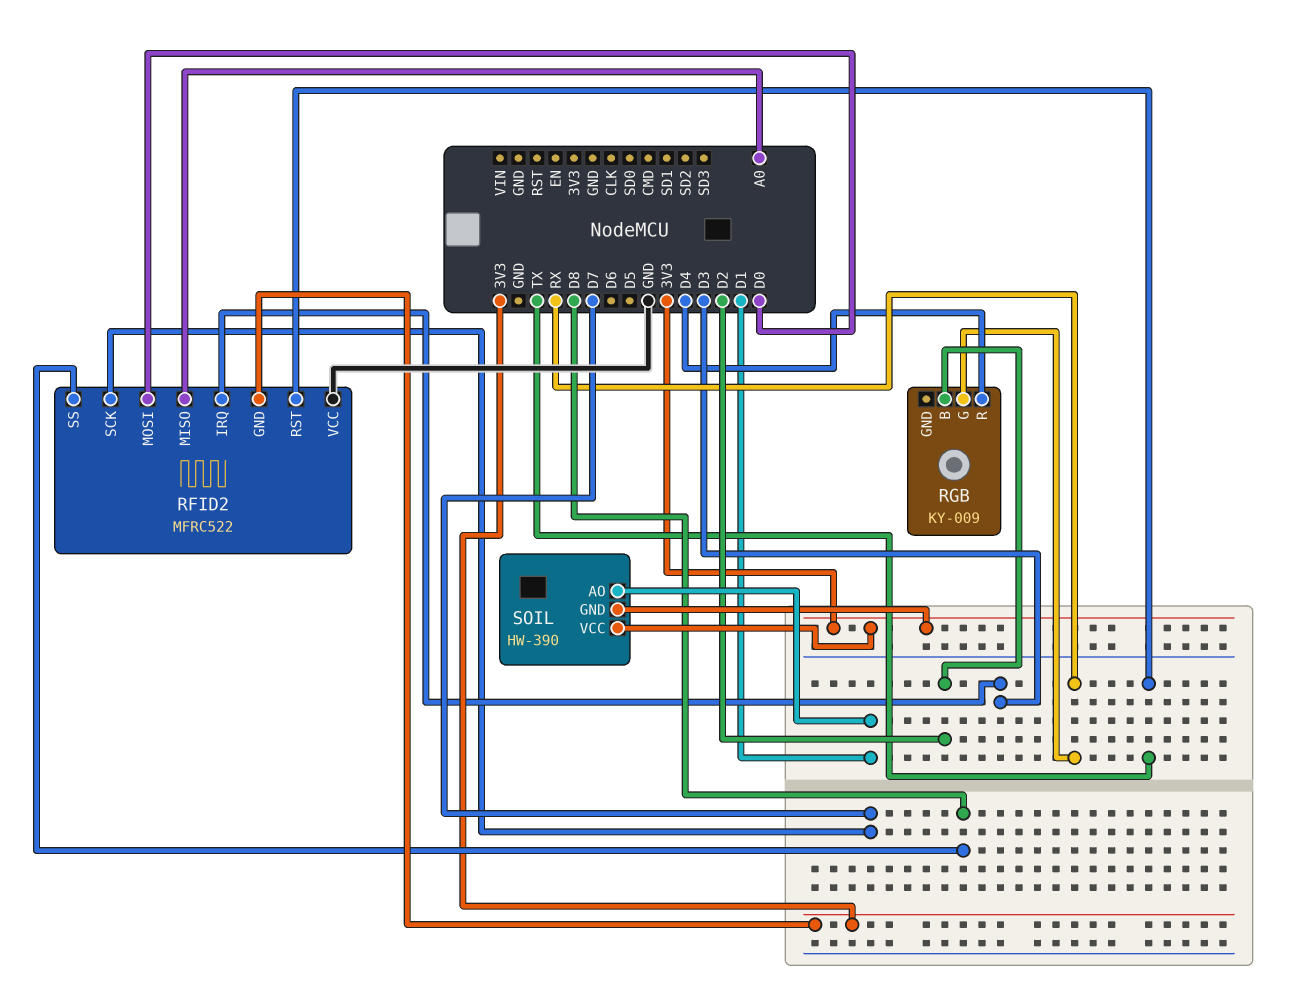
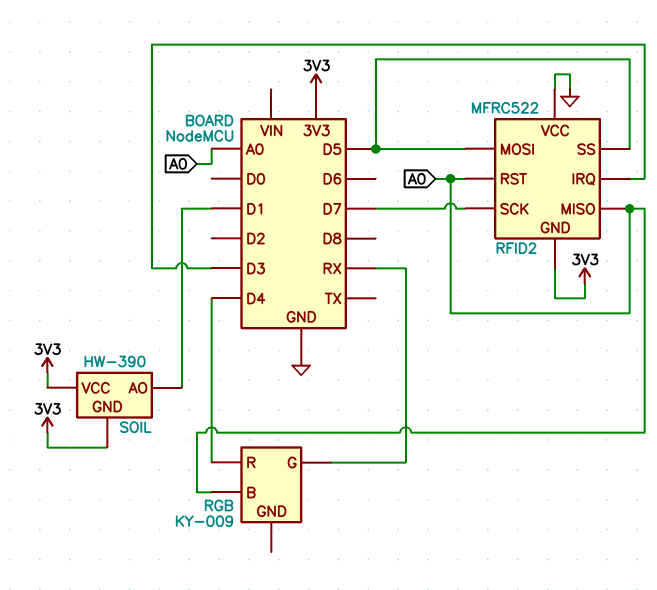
RFID2 pin MOSI: D0 -> D5
RFID2 pin RST: TX -> A0
RFID2 pin SS: D8 -> D5
RGB pin B: D2 -> A0

